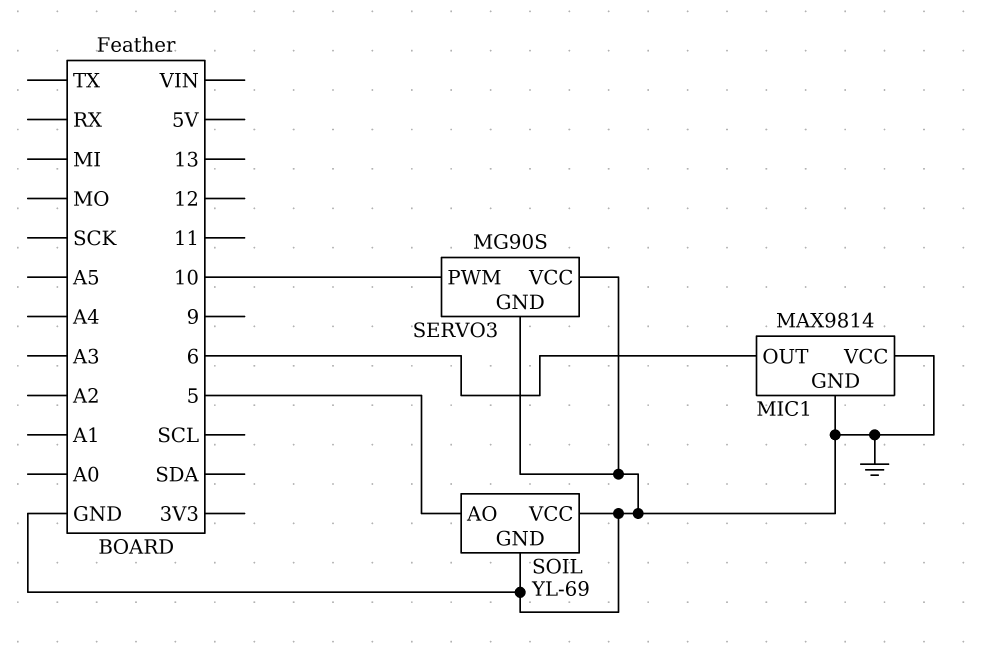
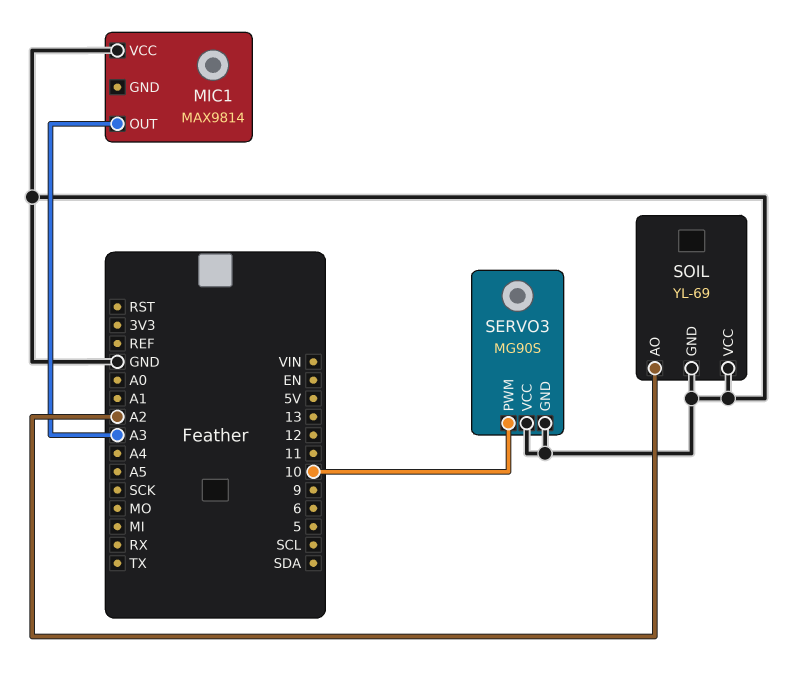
MIC1 pin GND: GND -> none
MIC1 pin OUT: 6 -> A3
SOIL pin AO: 5 -> A2

